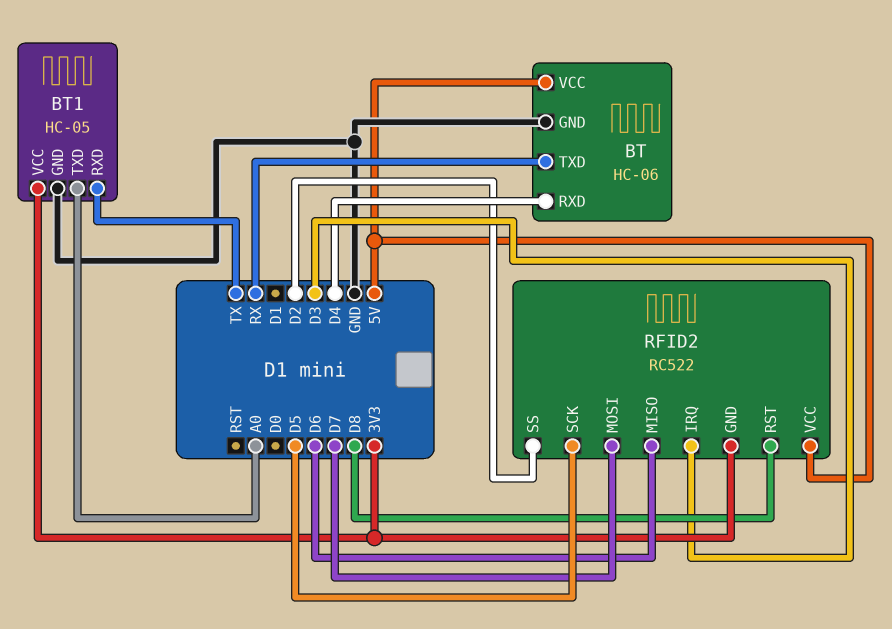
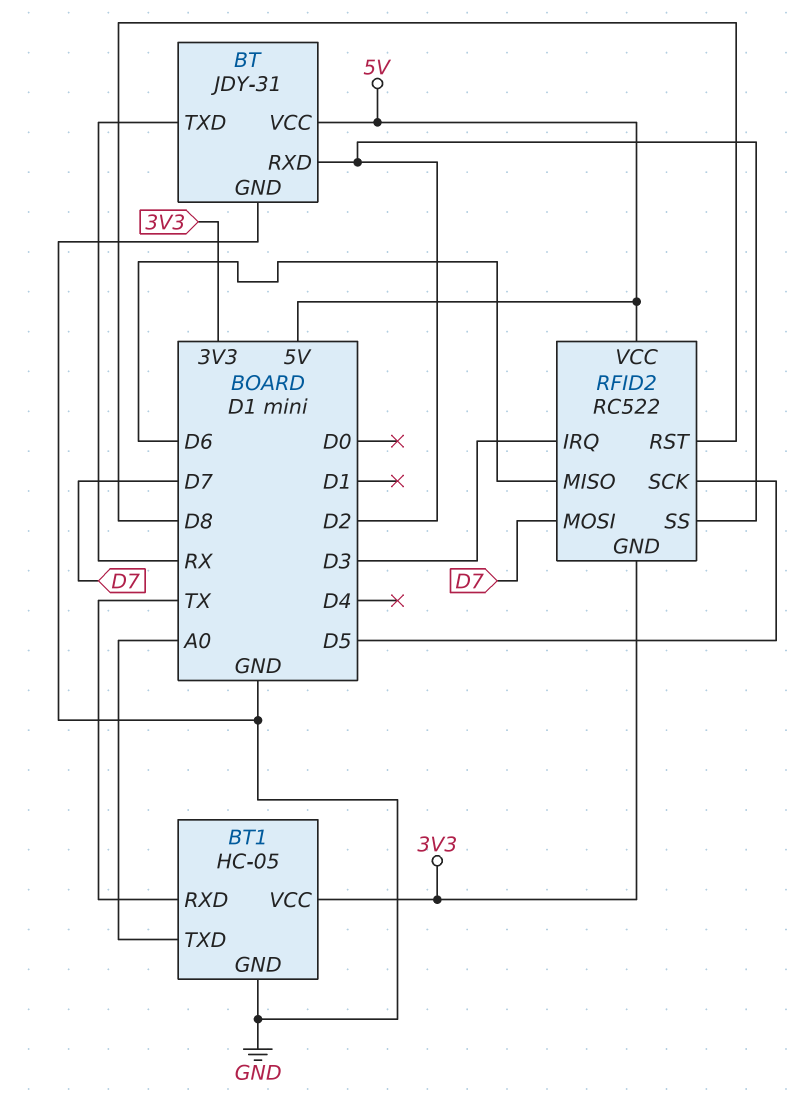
BT: HC-06 -> JDY-31
BT pin RXD: D4 -> D2

